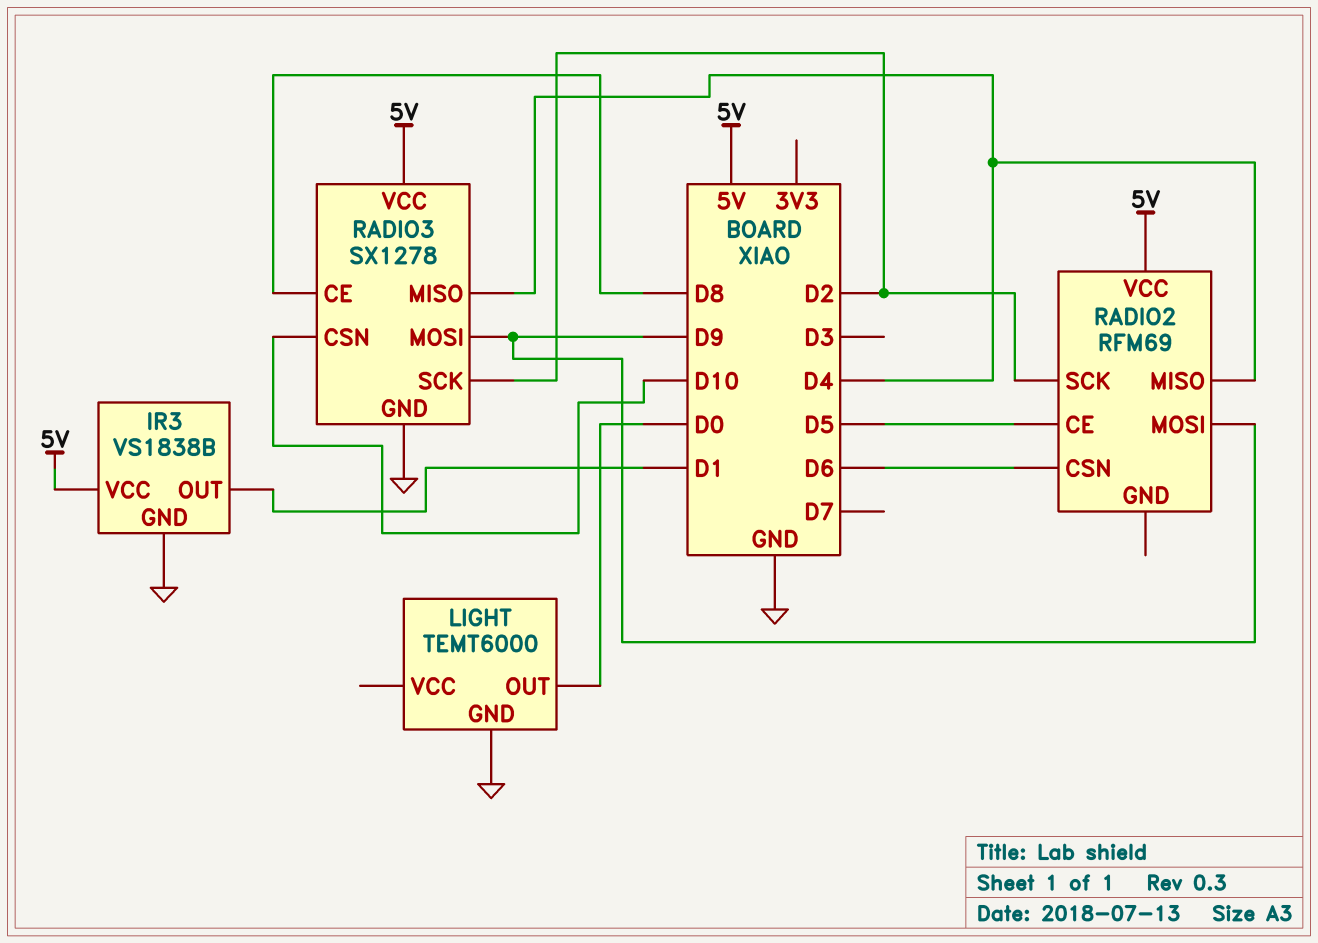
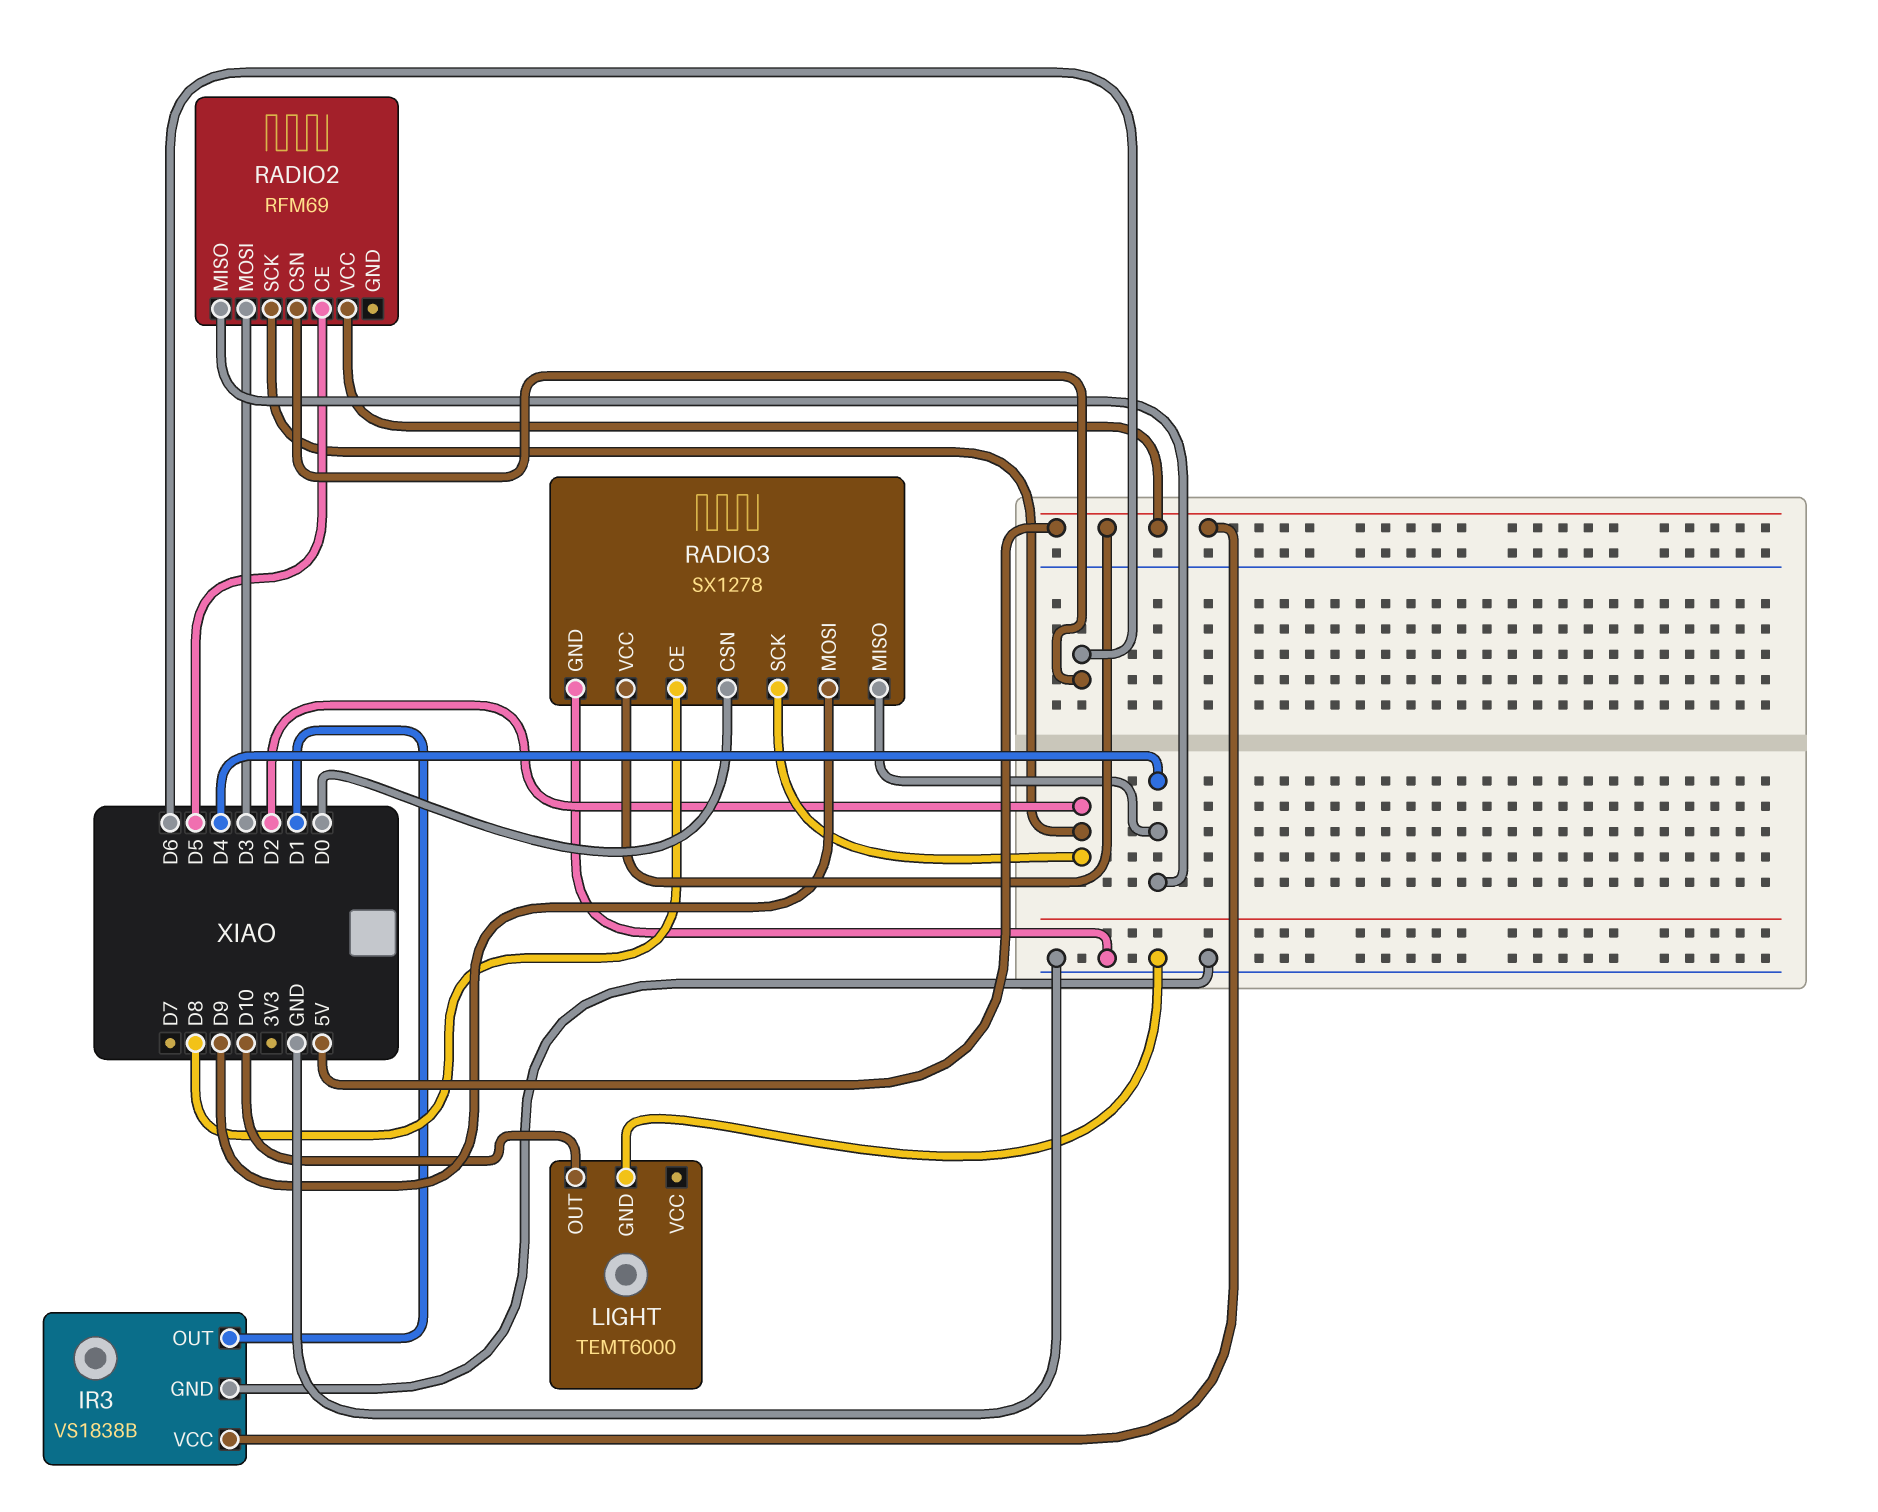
LIGHT pin OUT: D0 -> D10
RADIO2 pin MOSI: D9 -> D3
RADIO3 pin CSN: D10 -> D0

